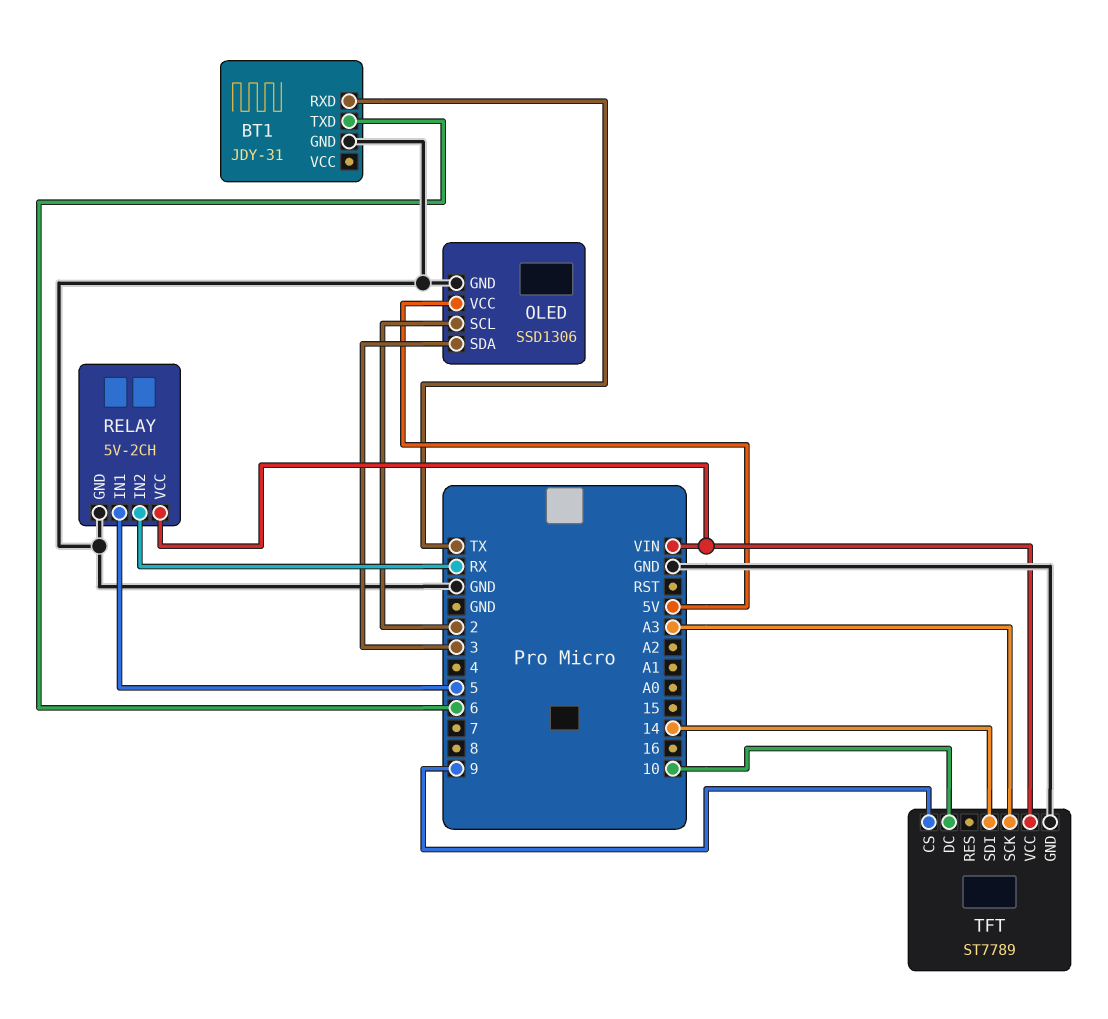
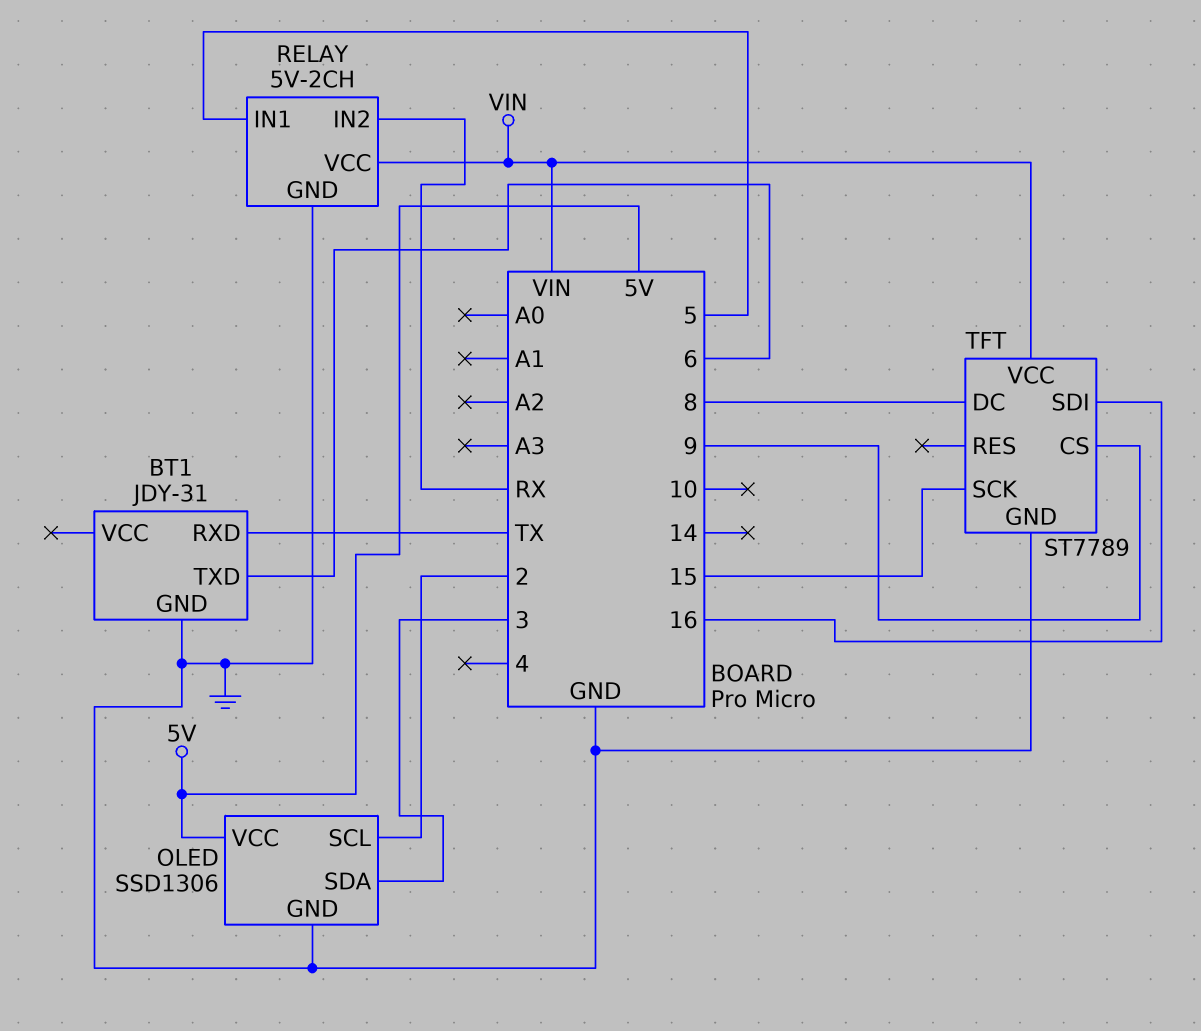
TFT pin DC: 10 -> 8
TFT pin SCK: A3 -> 15
TFT pin SDI: 14 -> 16

